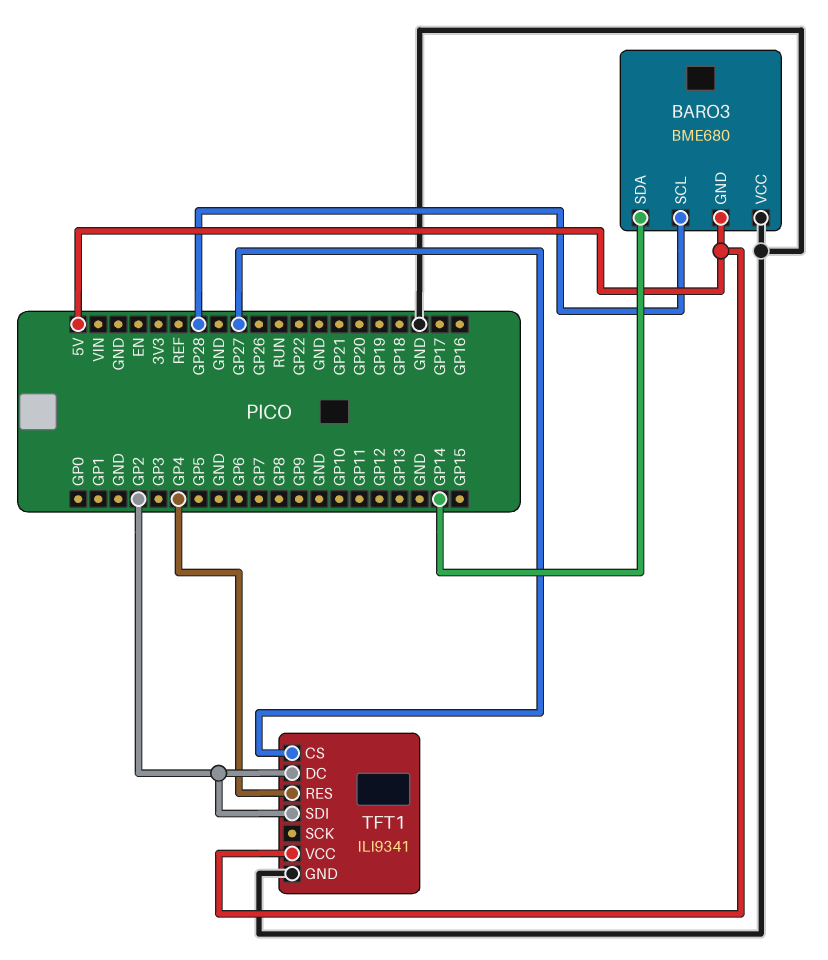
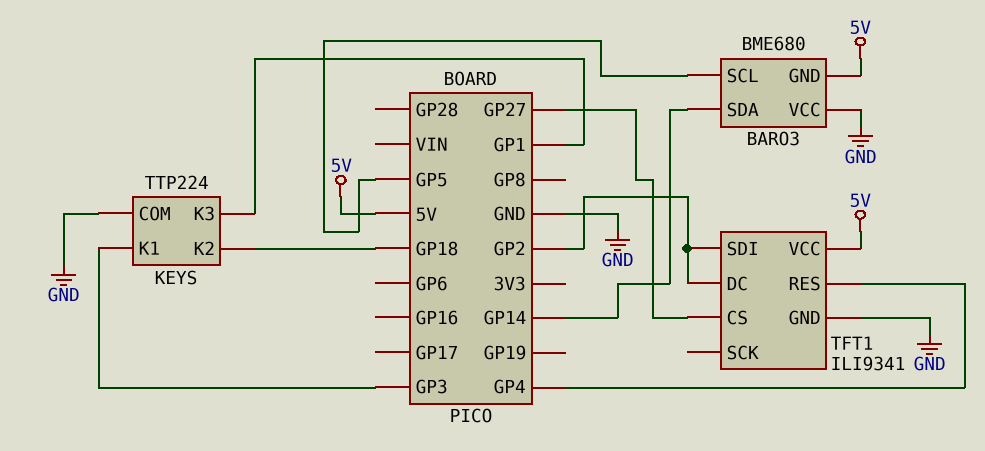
BARO3 pin SCL: GP28 -> GP5
KEYS: none -> TTP224
KEYS pin COM: none -> GND
KEYS pin K1: none -> GP3
KEYS pin K2: none -> GP18
KEYS pin K3: none -> GP1

